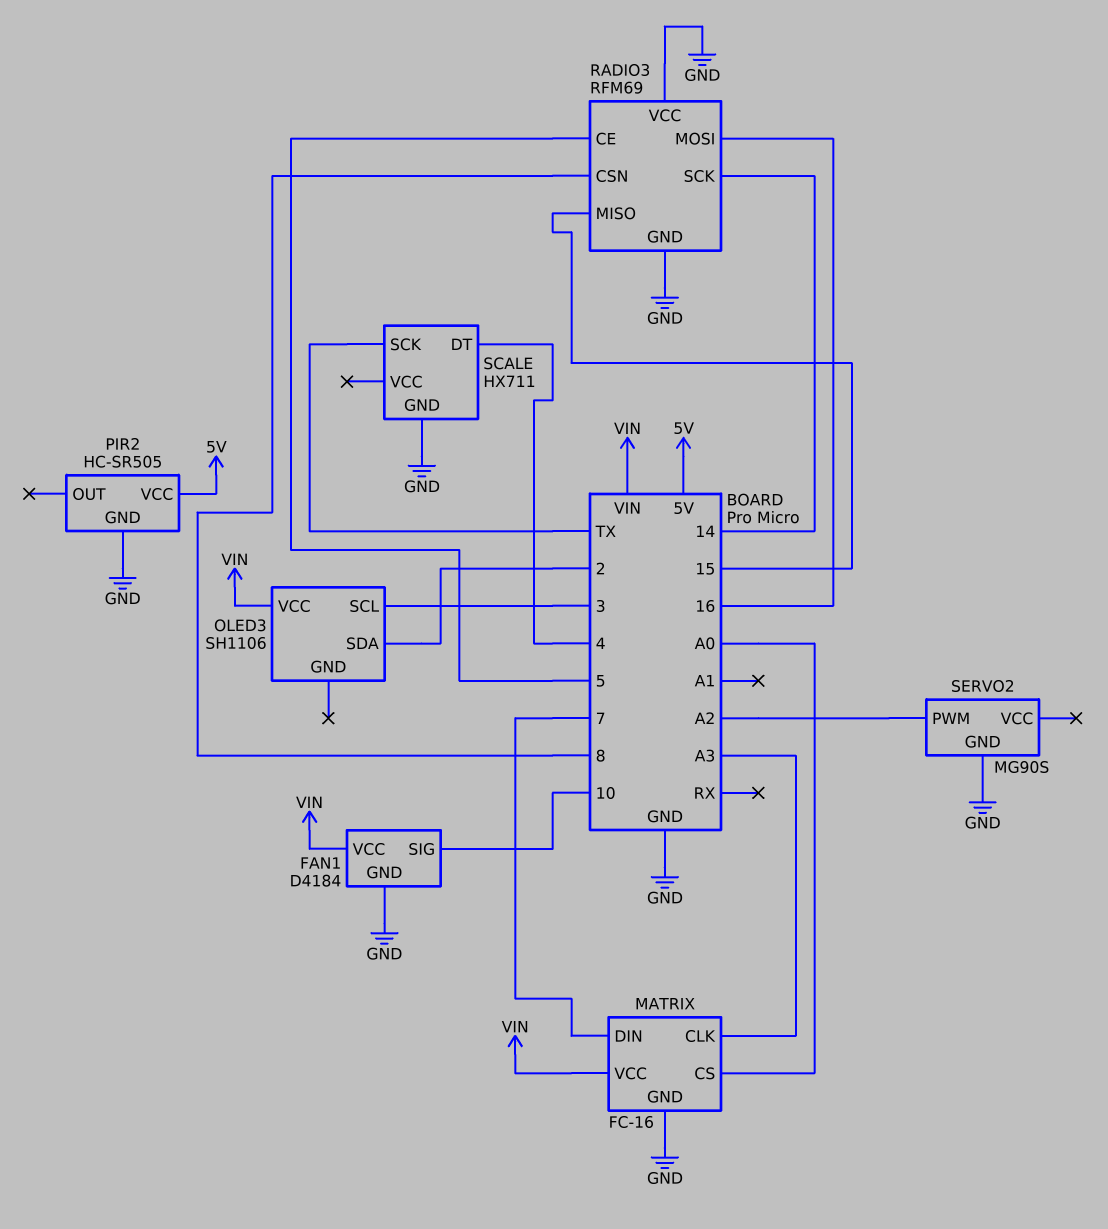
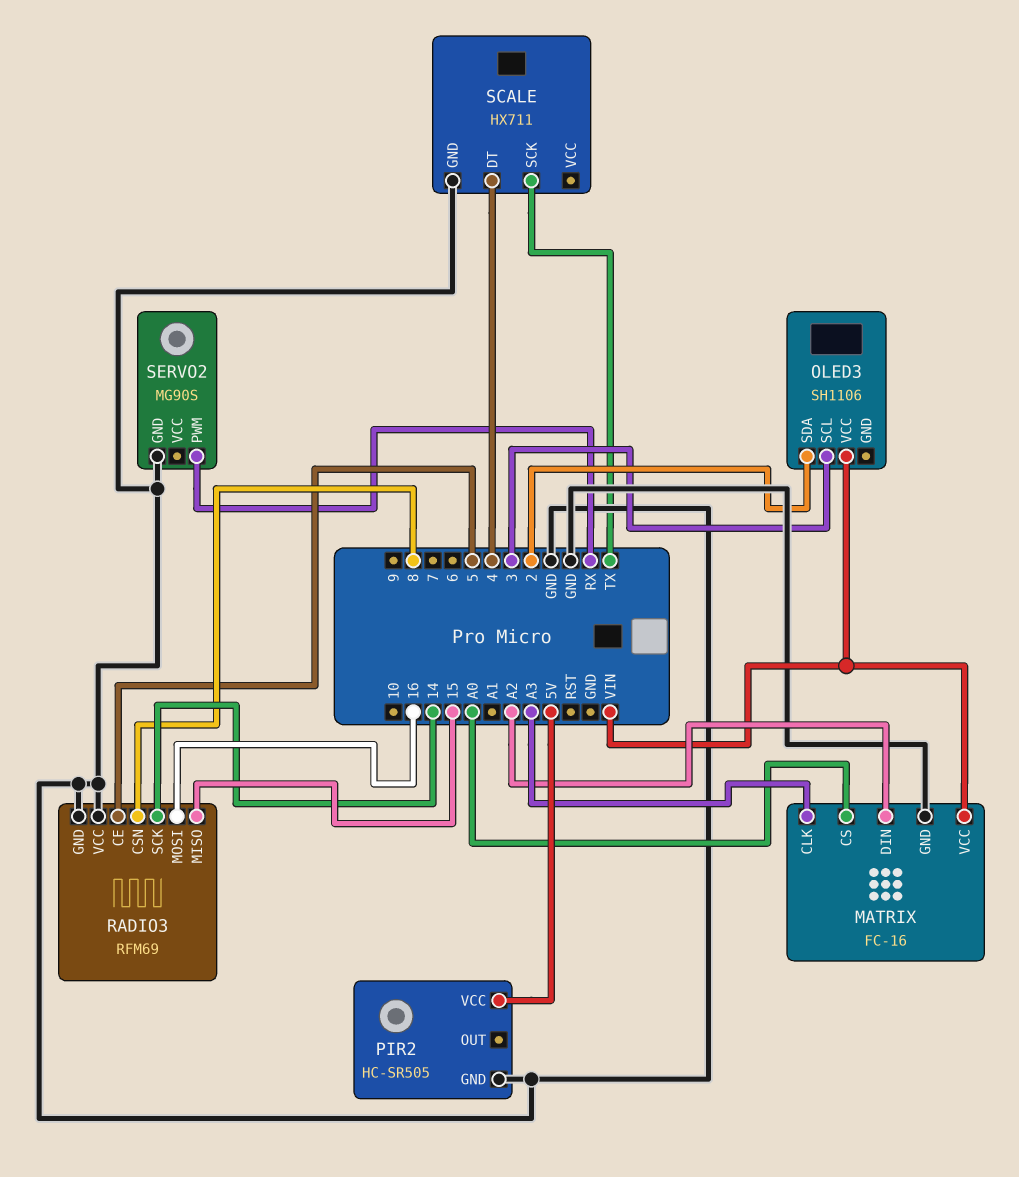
FAN1: D4184 -> none
FAN1 pin GND: GND -> none
FAN1 pin SIG: 10 -> none
FAN1 pin VCC: VIN -> none
MATRIX pin DIN: 7 -> A2
SERVO2 pin PWM: A2 -> RX

